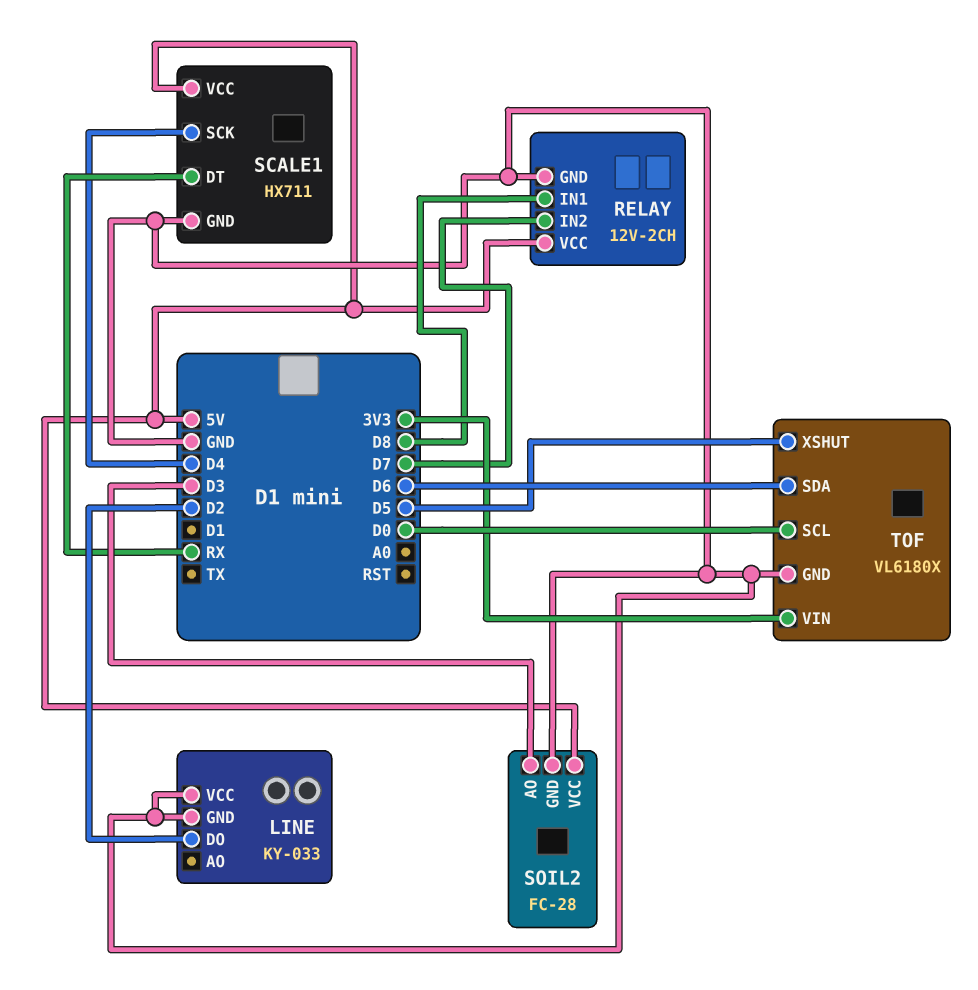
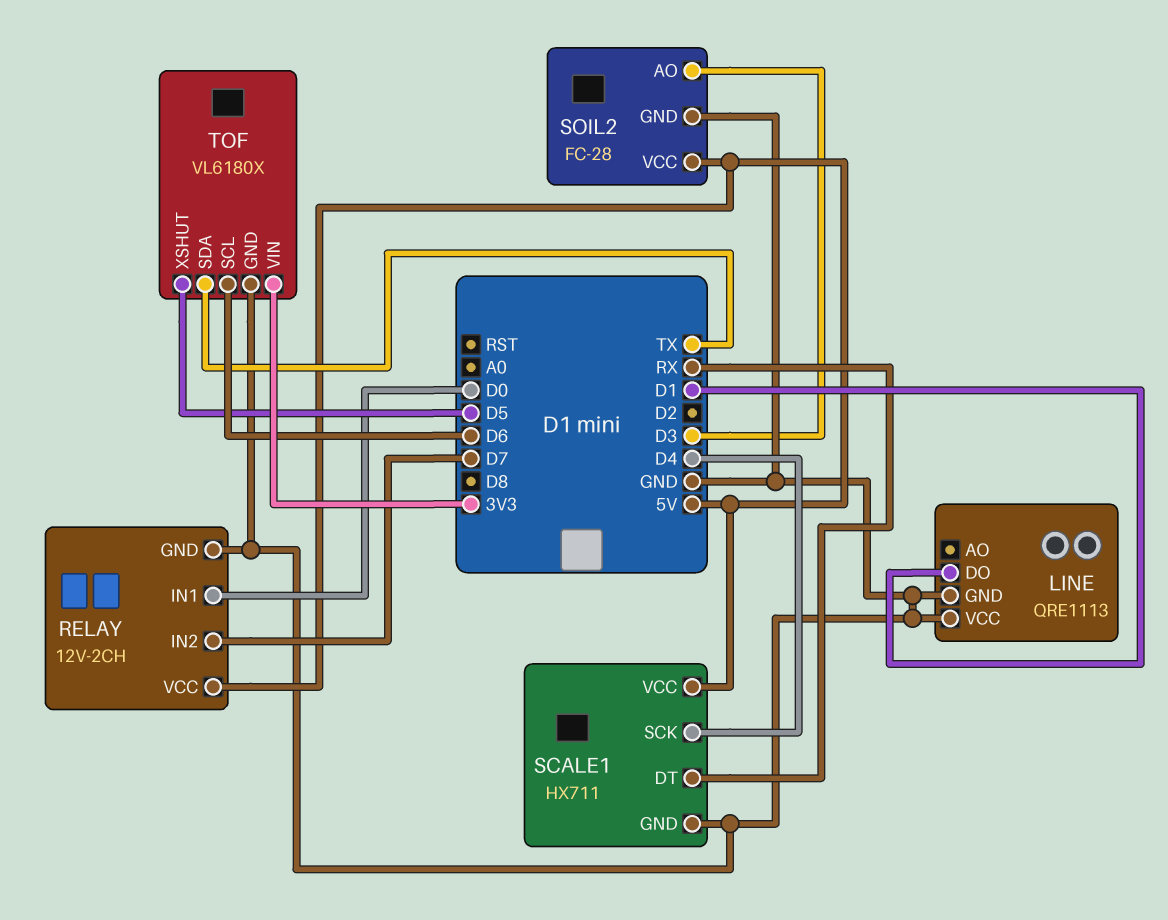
LINE: KY-033 -> QRE1113
LINE pin DO: D2 -> D1
RELAY pin IN1: D8 -> D0
TOF pin SCL: D0 -> D6
TOF pin SDA: D6 -> TX

